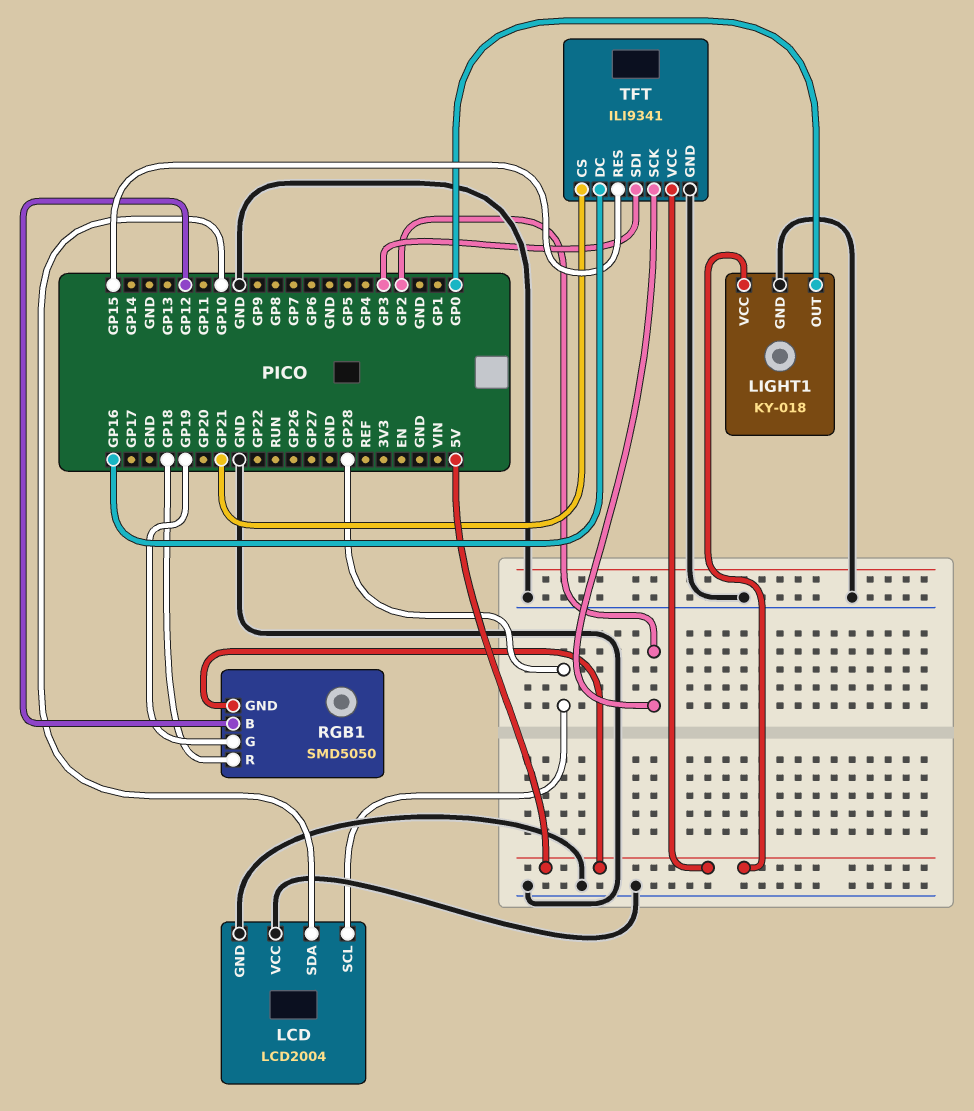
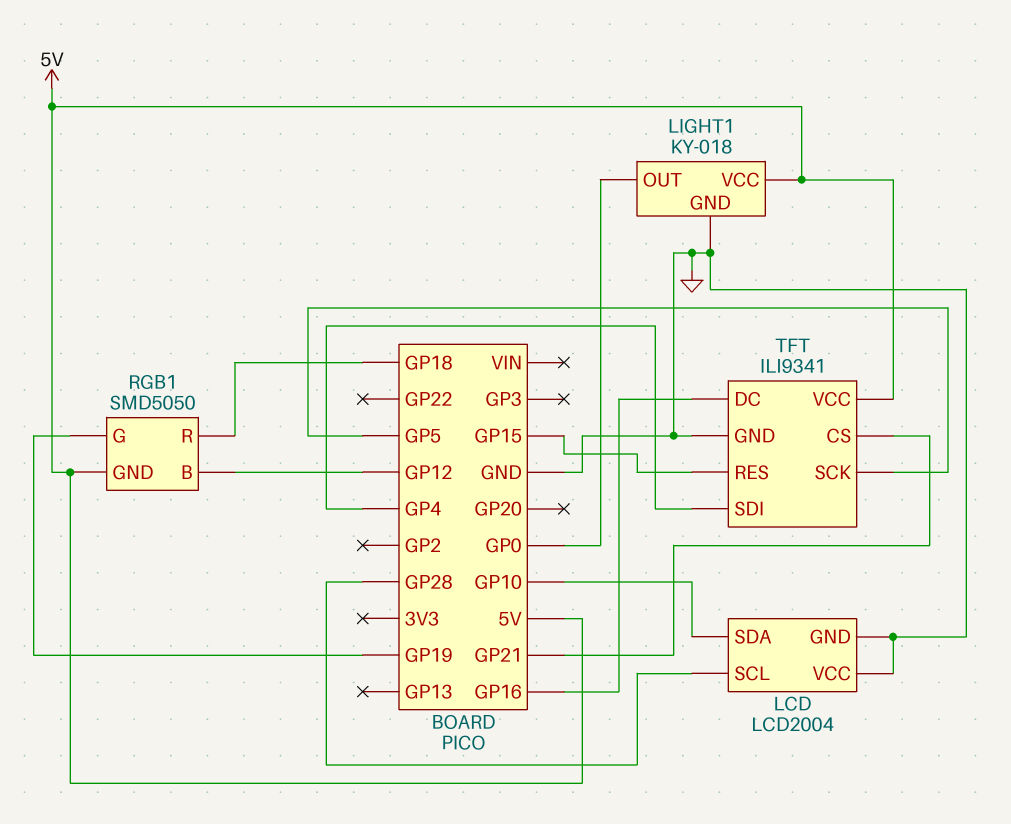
TFT pin SCK: GP2 -> GP5
TFT pin SDI: GP3 -> GP4

